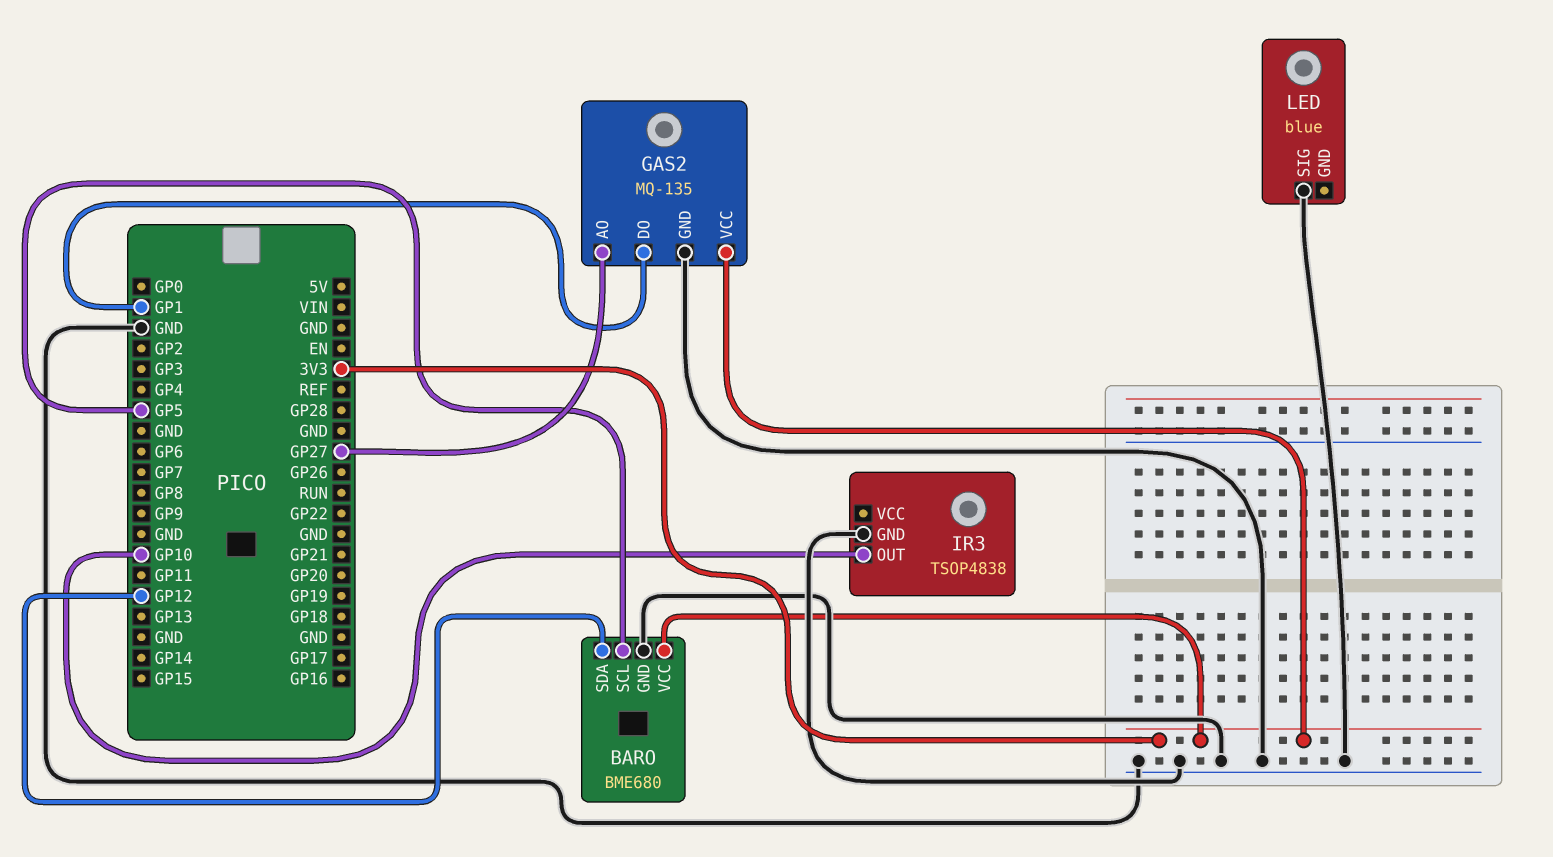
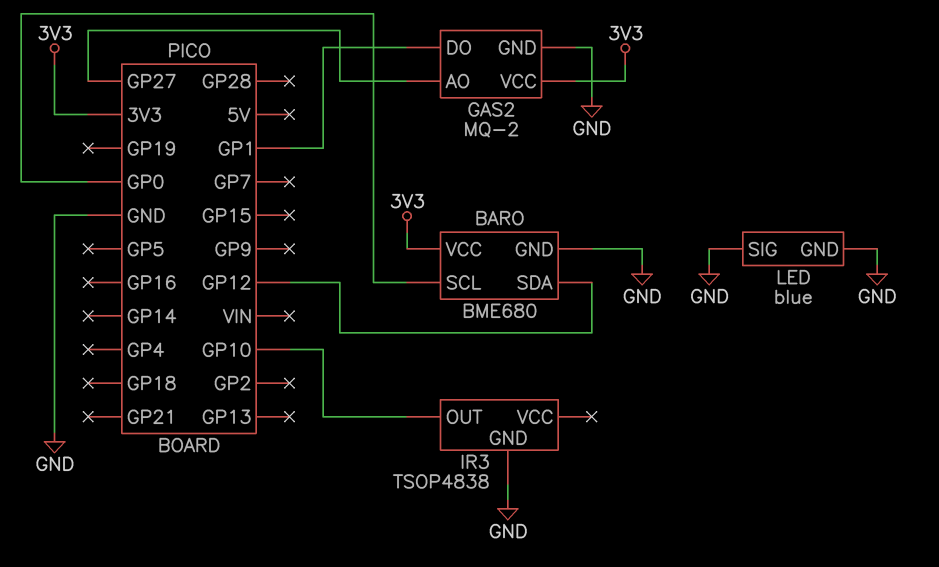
BARO pin SCL: GP5 -> GP0
GAS2: MQ-135 -> MQ-2
LED pin GND: none -> GND

